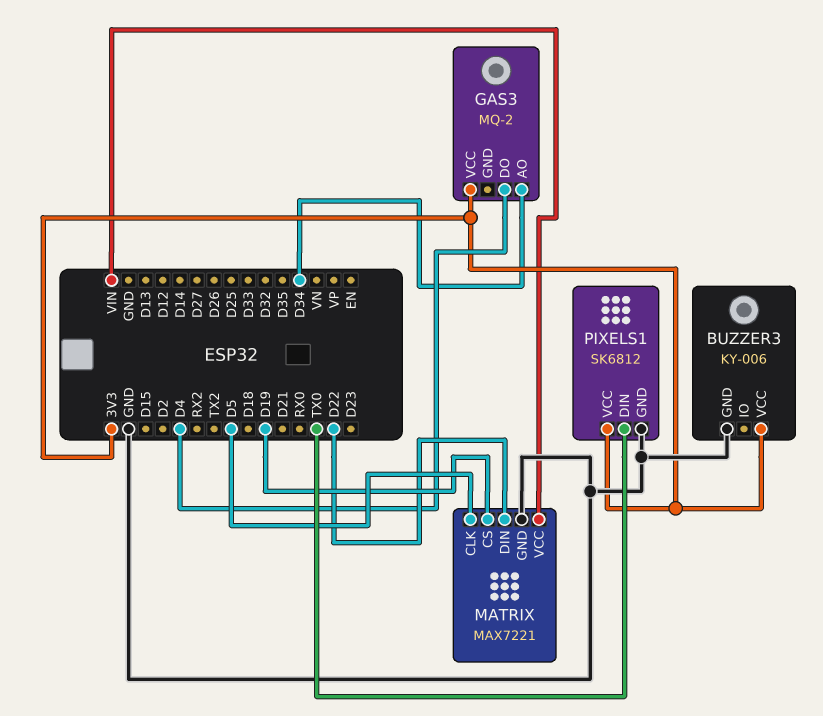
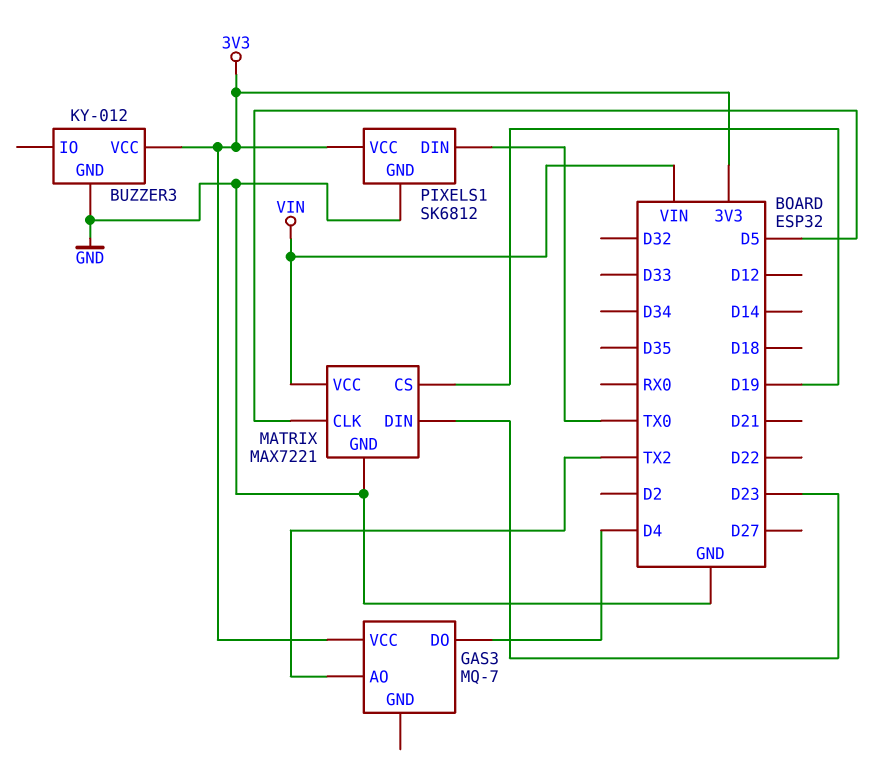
BUZZER3: KY-006 -> KY-012
GAS3: MQ-2 -> MQ-7
GAS3 pin AO: D34 -> TX2
MATRIX pin DIN: D22 -> D23

